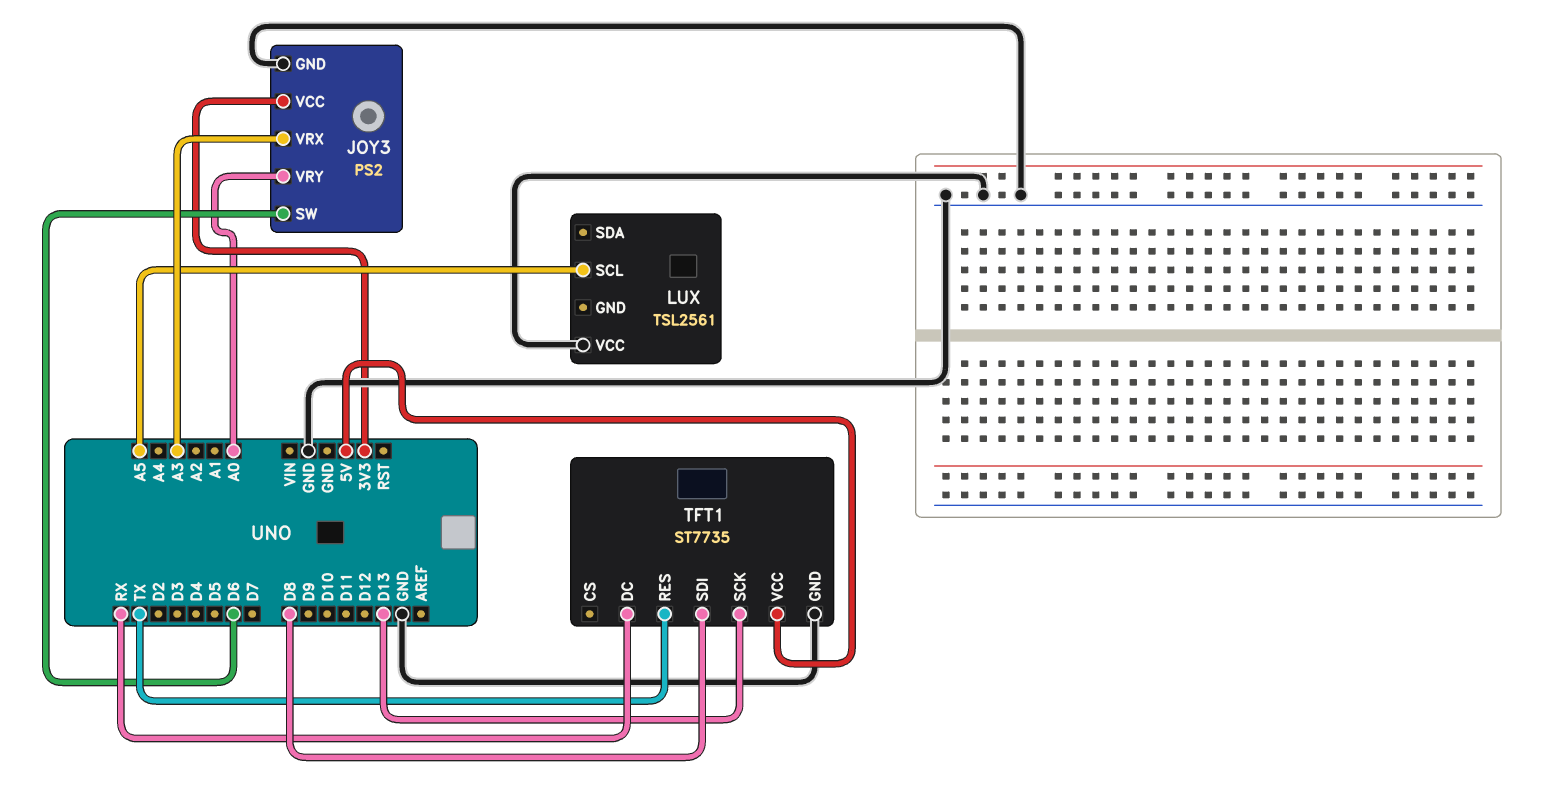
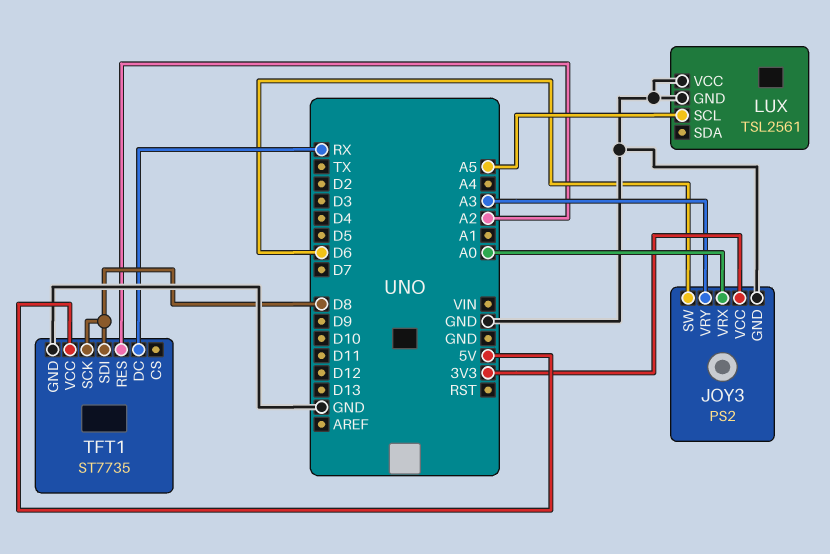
JOY3 pin VRX: A3 -> A0
JOY3 pin VRY: A0 -> A3
LUX pin GND: none -> GND
TFT1 pin RES: TX -> A2
TFT1 pin SCK: D13 -> D8

